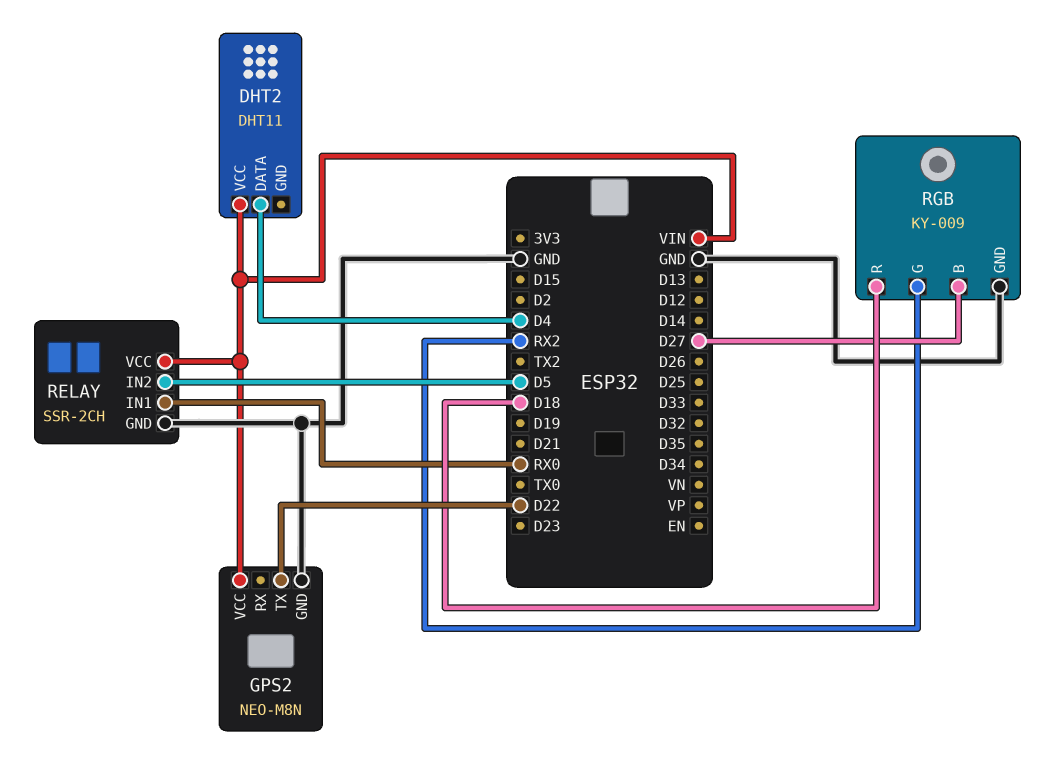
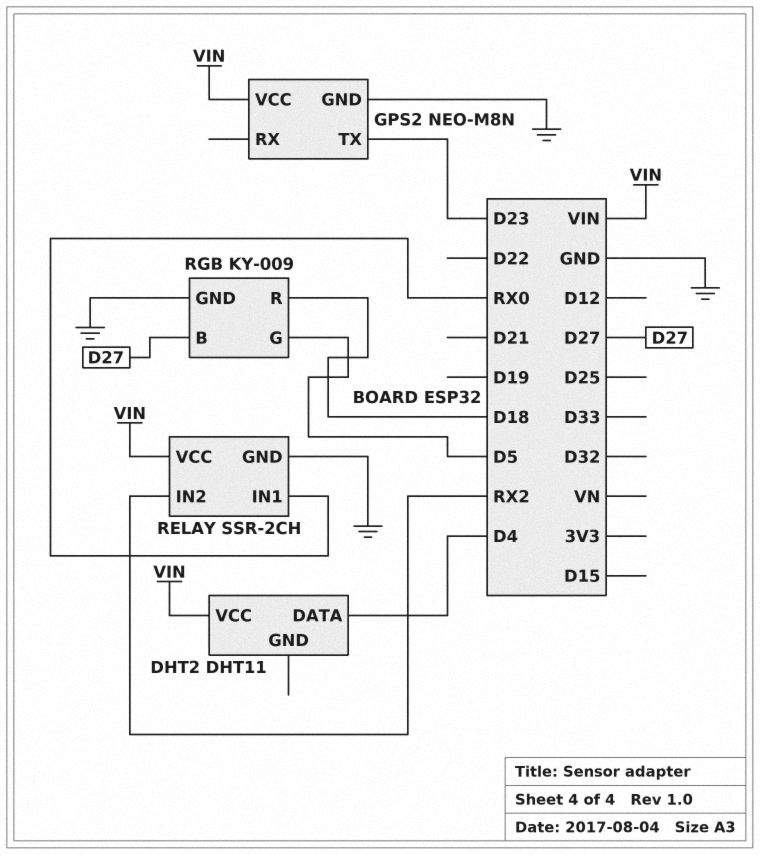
GPS2 pin TX: D22 -> D23
RELAY pin IN2: D5 -> RX2
RGB pin G: RX2 -> D5

